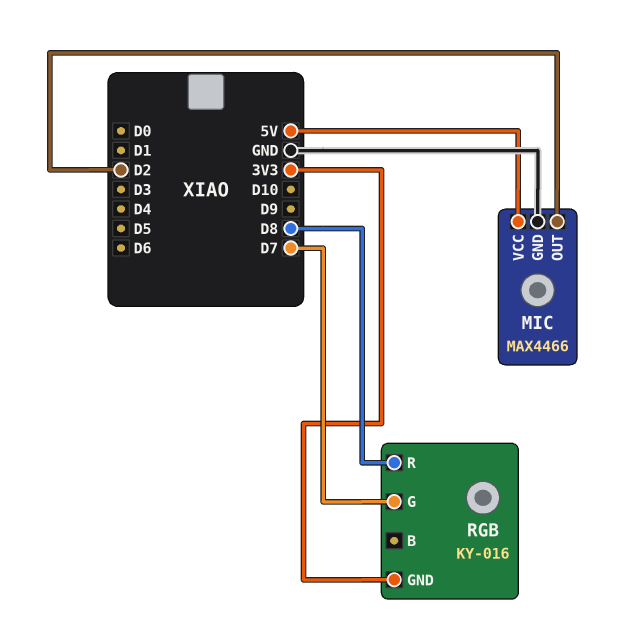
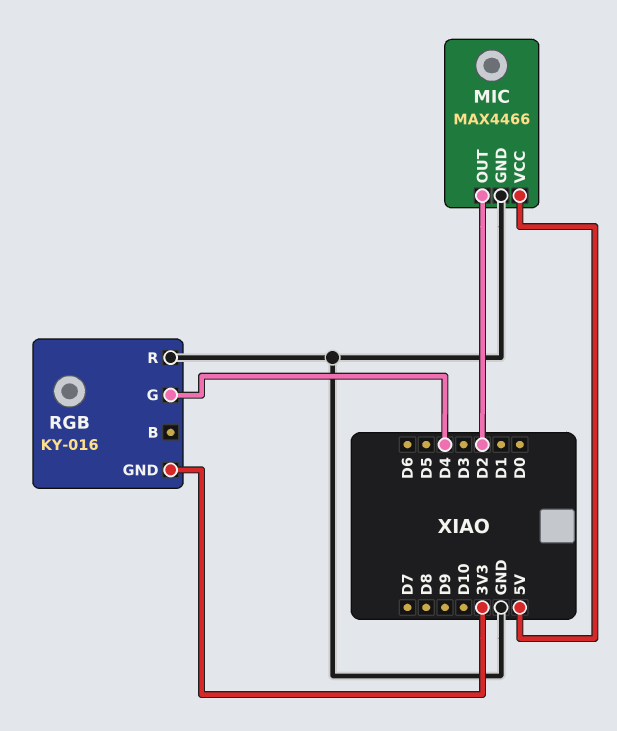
RGB pin G: D7 -> D4
RGB pin R: D8 -> GND

